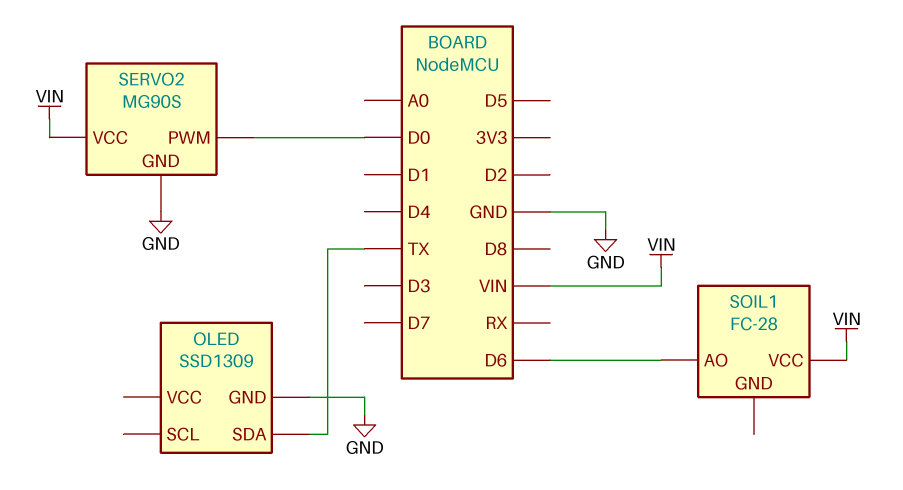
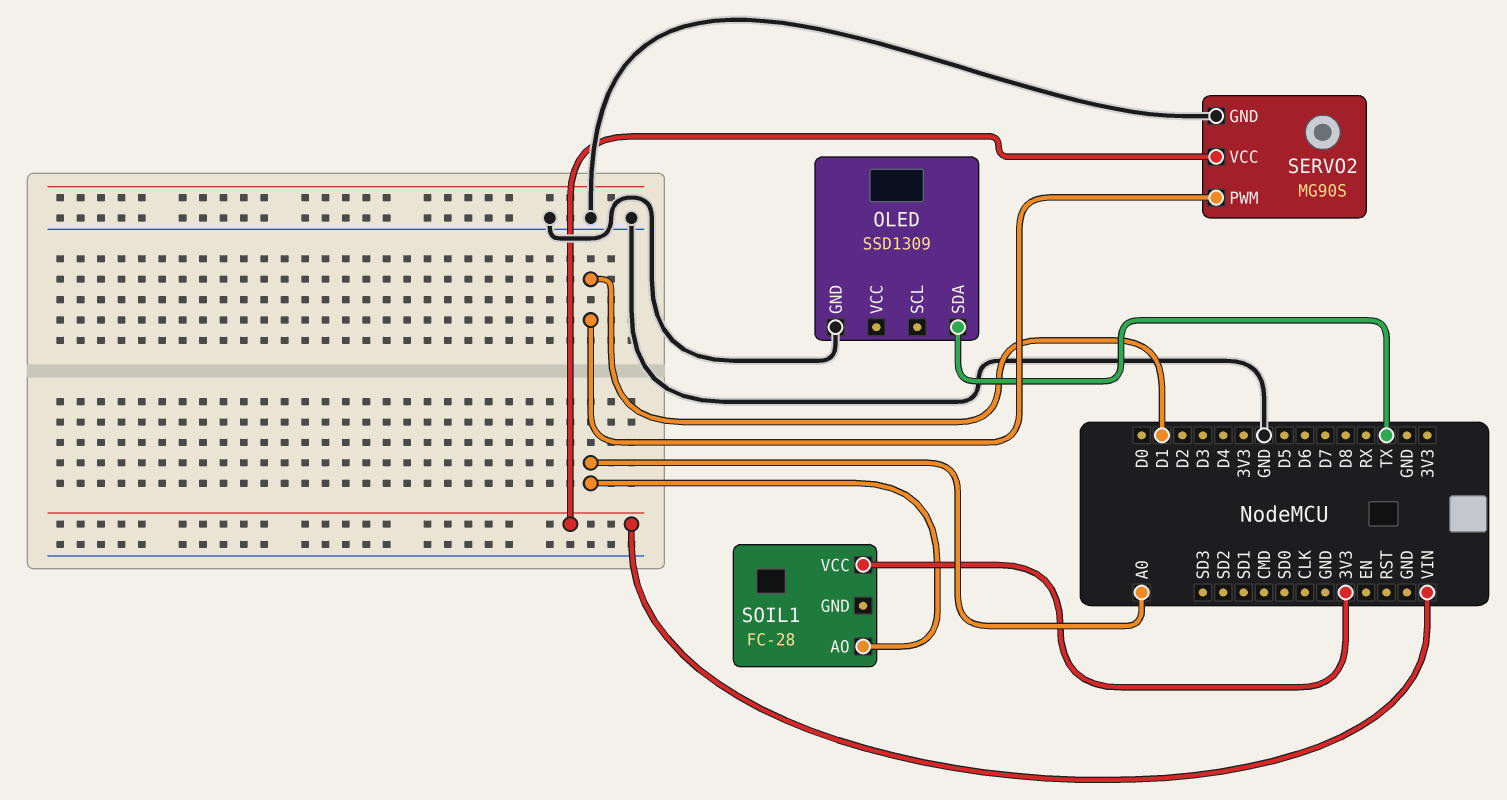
SERVO2 pin PWM: D0 -> D1
SOIL1 pin AO: D6 -> A0
SOIL1 pin VCC: VIN -> 3V3

